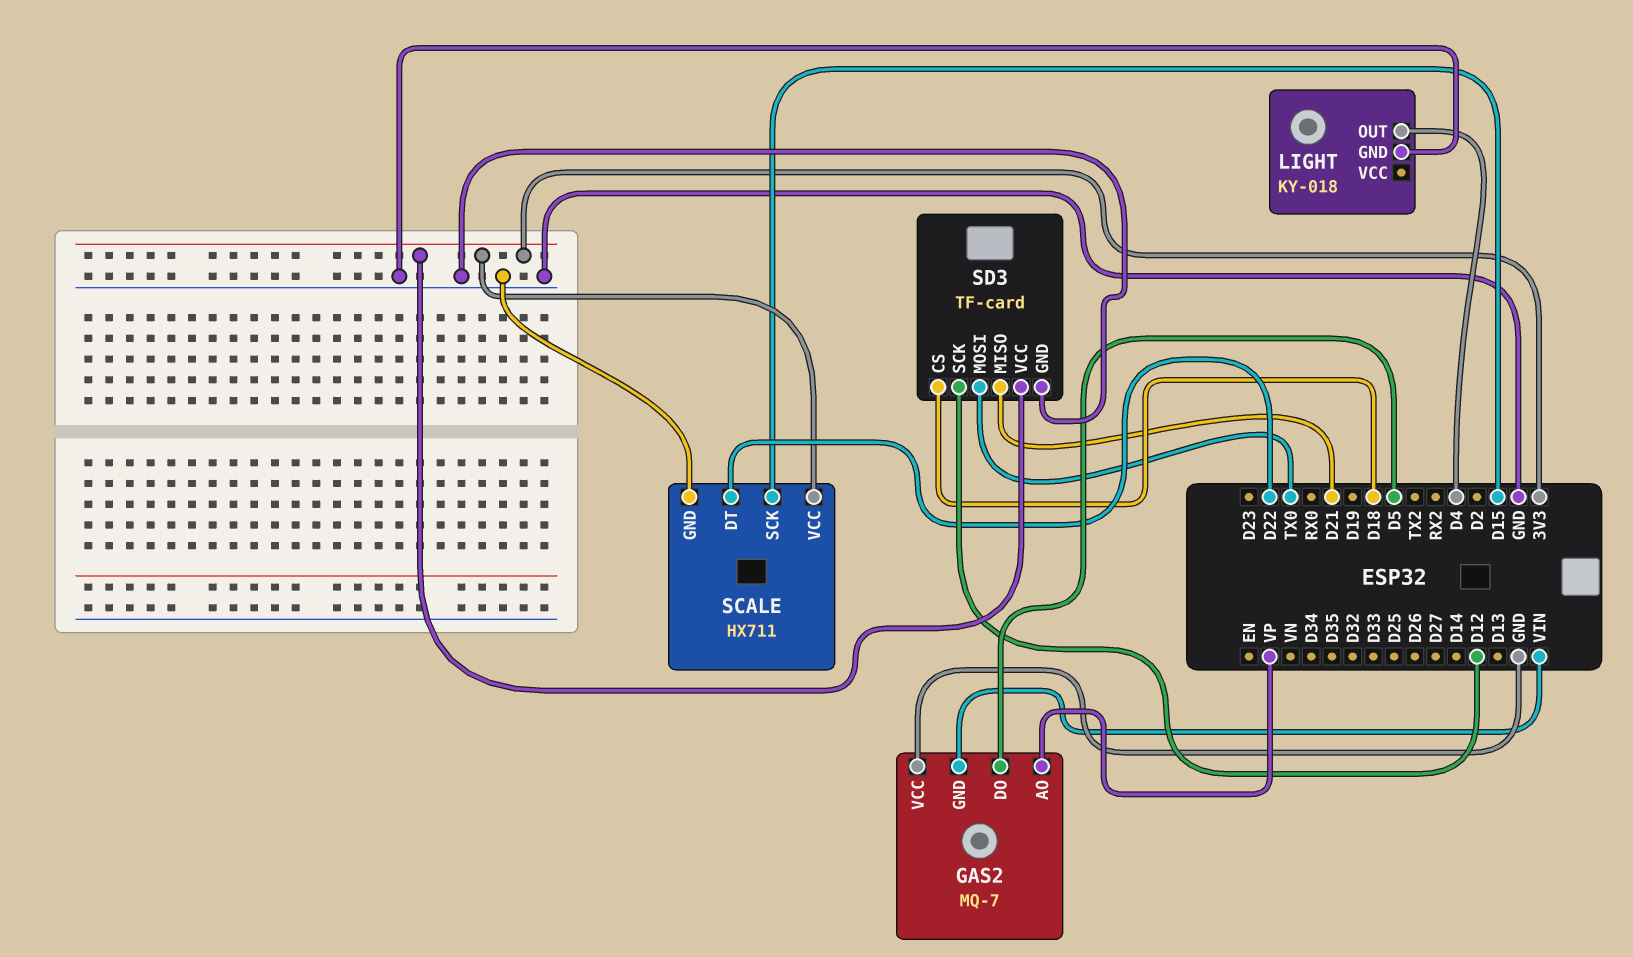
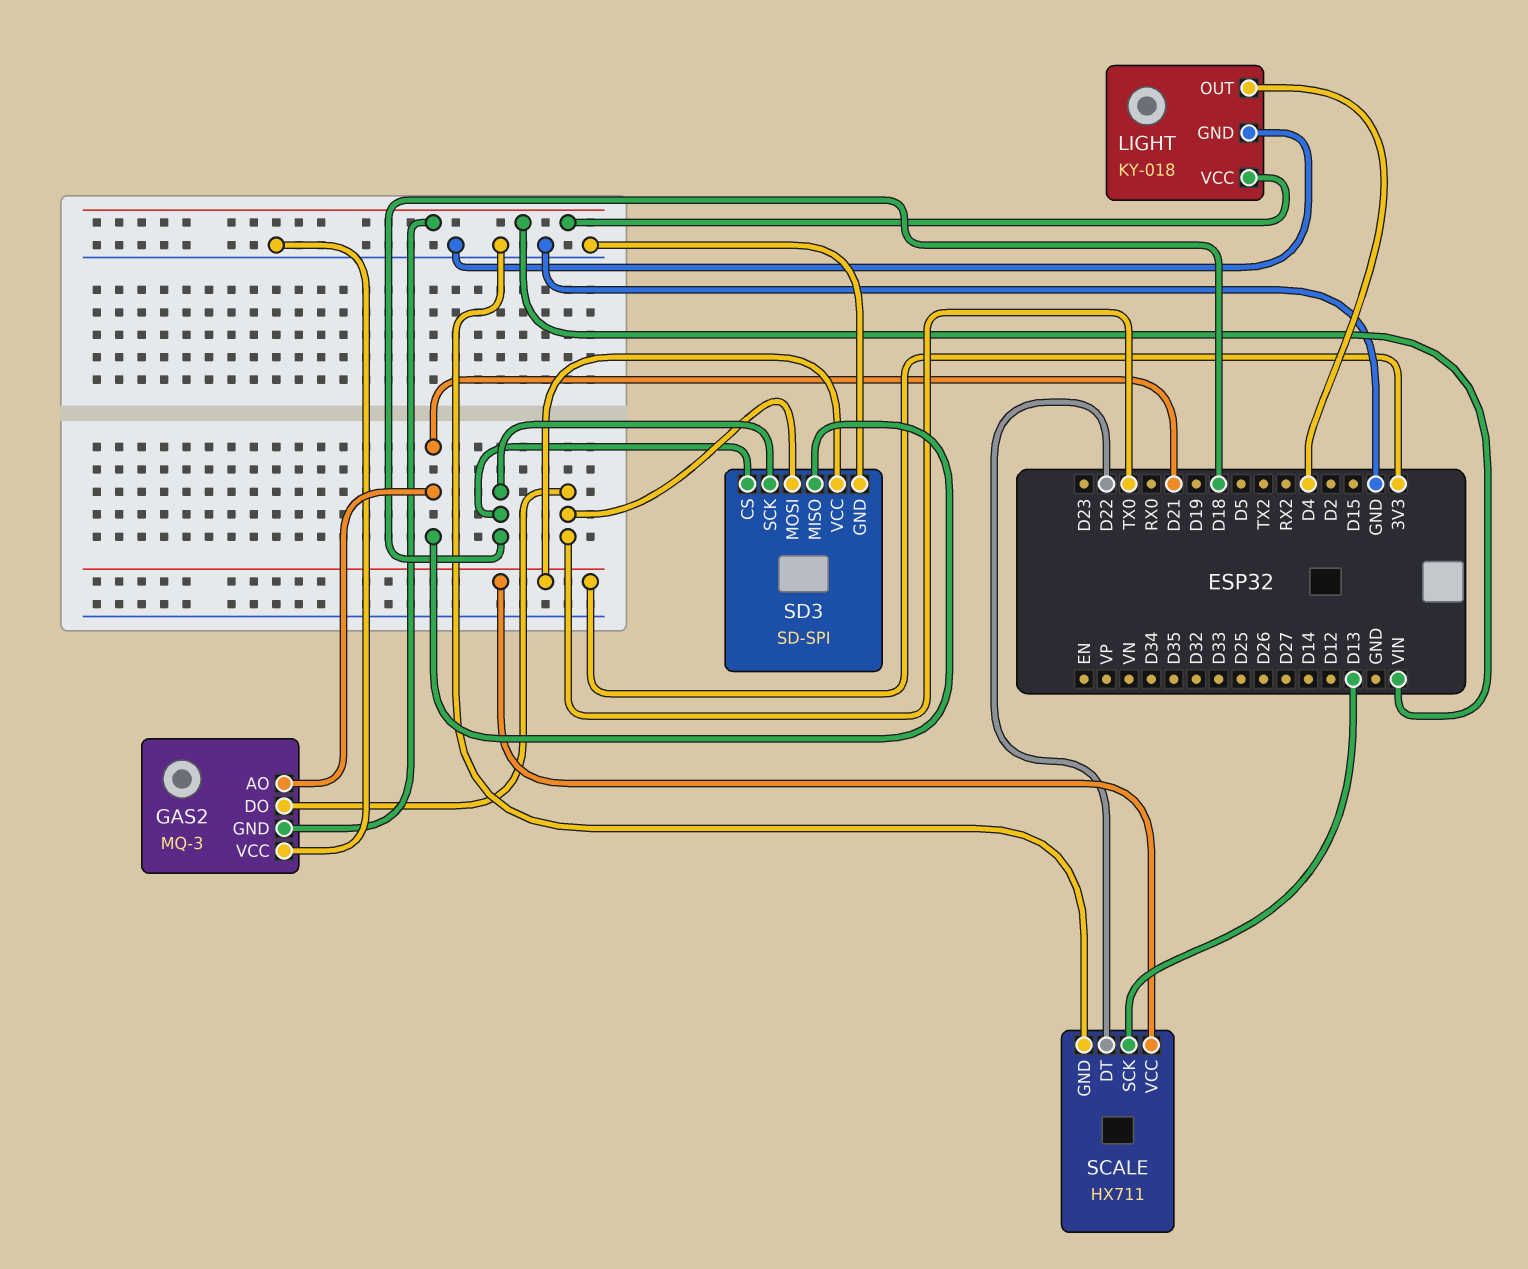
GAS2: MQ-7 -> MQ-3
GAS2 pin AO: VP -> D21
GAS2 pin DO: D5 -> TX0
LIGHT pin VCC: none -> VIN
SCALE pin SCK: D15 -> D13
SD3: TF-card -> SD-SPI
SD3 pin SCK: D12 -> D18

